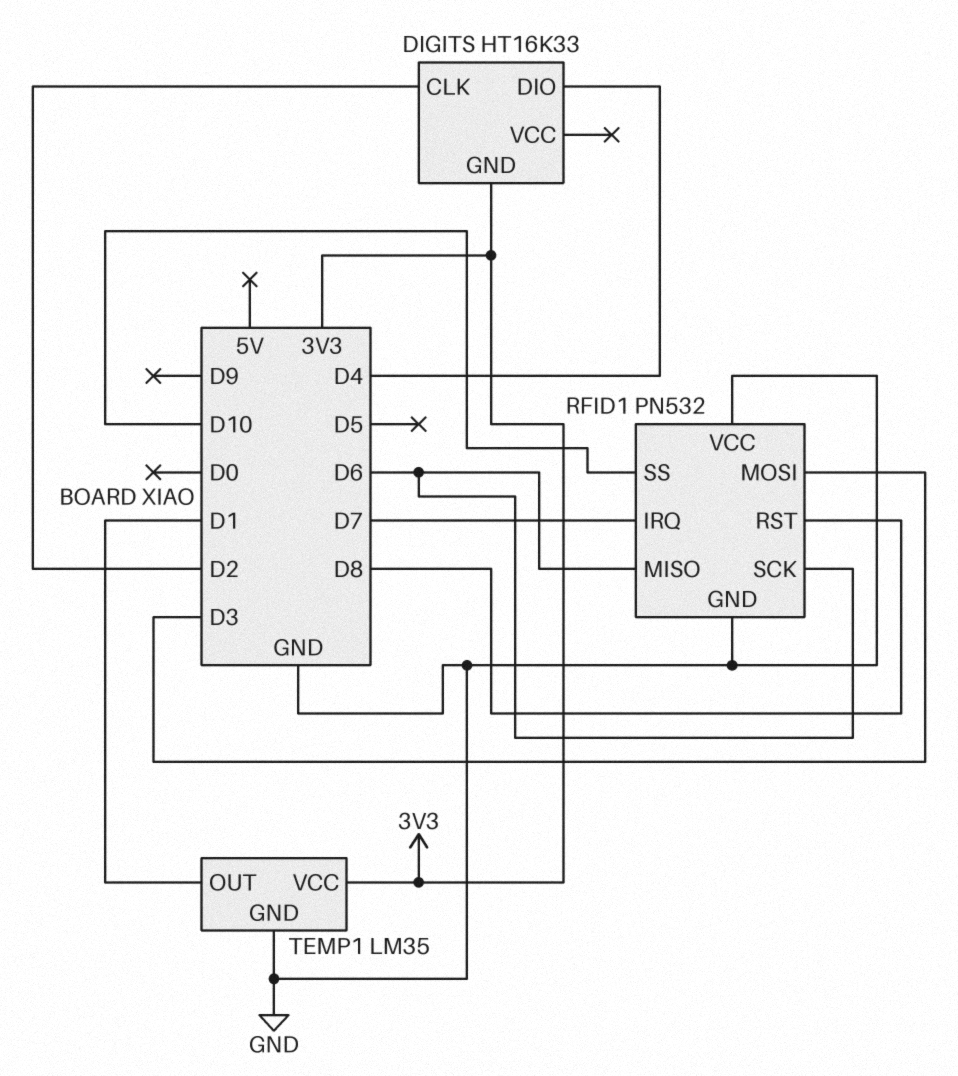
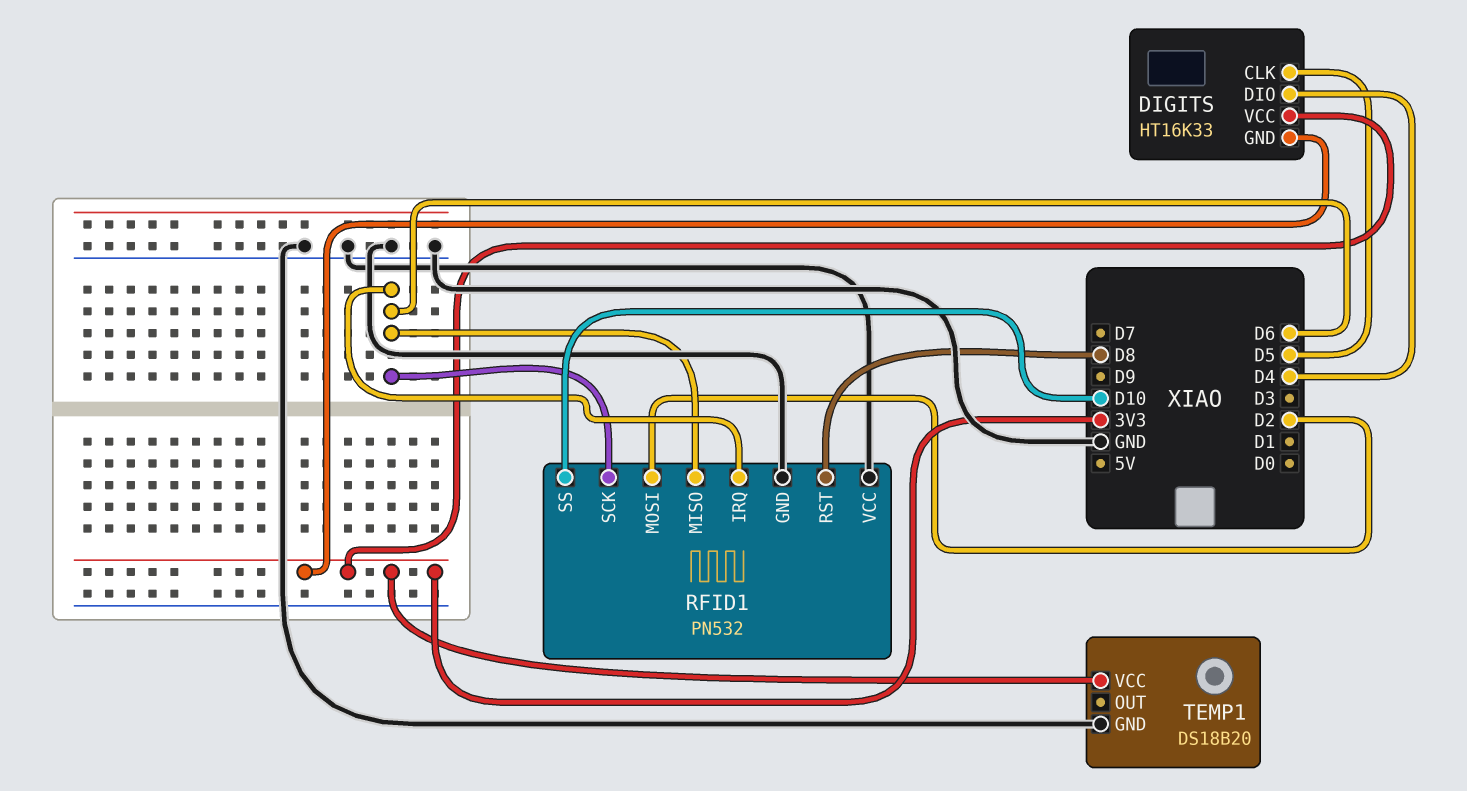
DIGITS pin CLK: D2 -> D5
DIGITS pin VCC: none -> 3V3
RFID1 pin IRQ: D7 -> D6
RFID1 pin MOSI: D3 -> D2
TEMP1: LM35 -> DS18B20
TEMP1 pin OUT: D1 -> none

